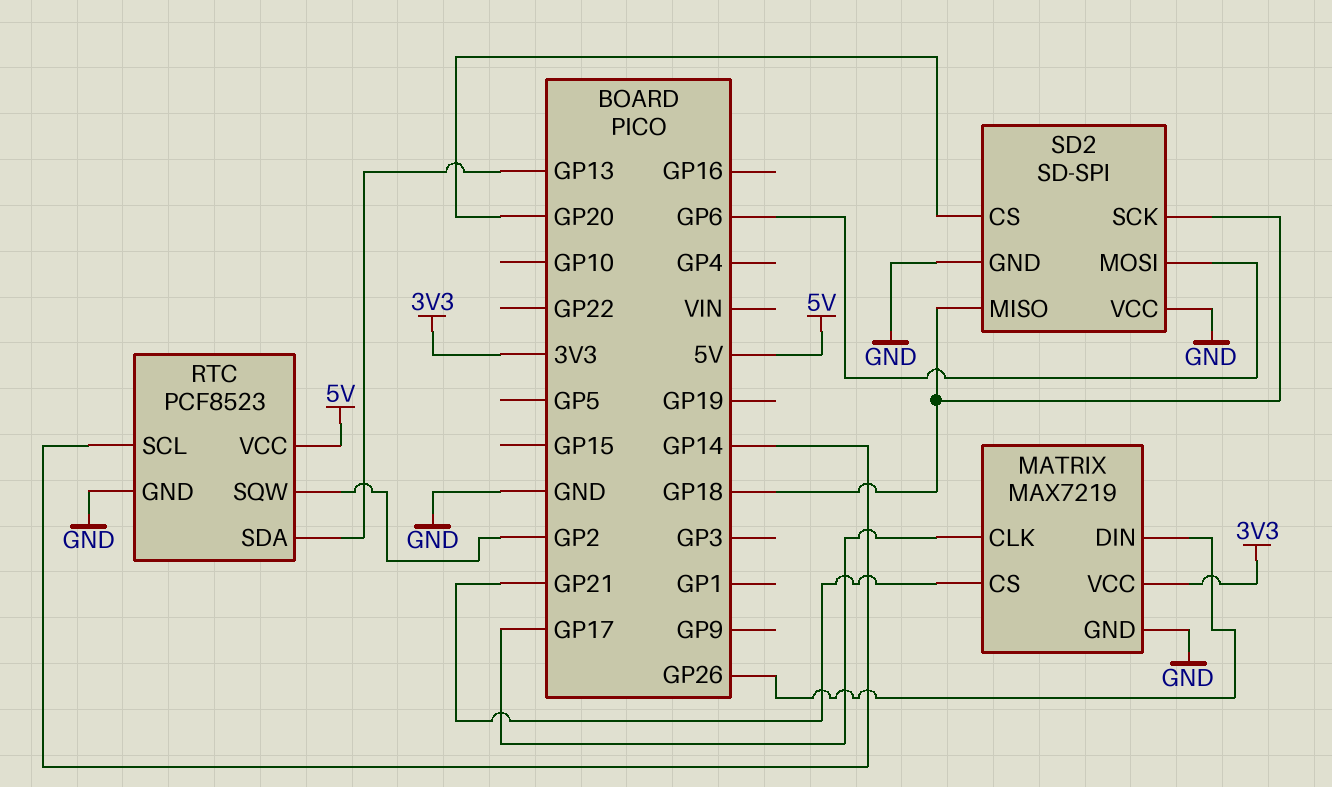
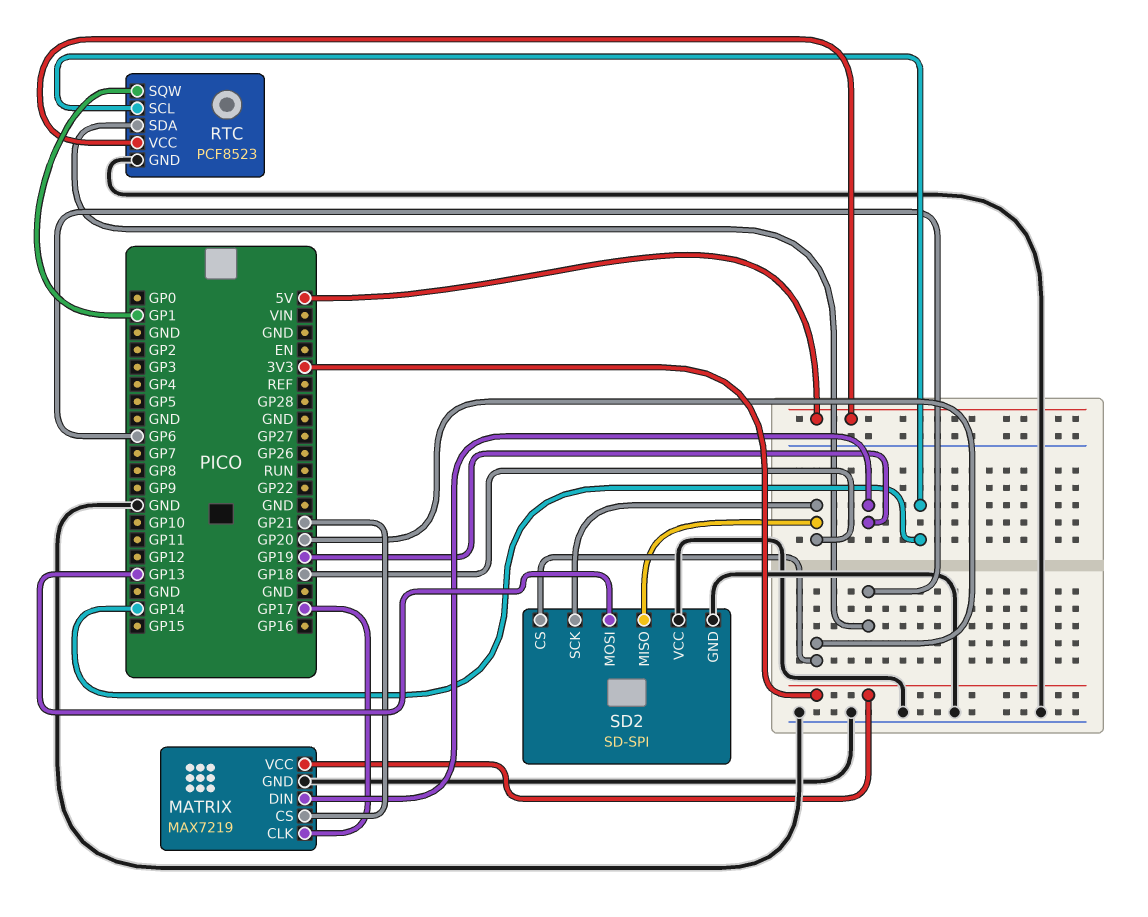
MATRIX pin DIN: GP26 -> GP19
RTC pin SDA: GP13 -> GP6
RTC pin SQW: GP2 -> GP1
SD2 pin MOSI: GP6 -> GP13

